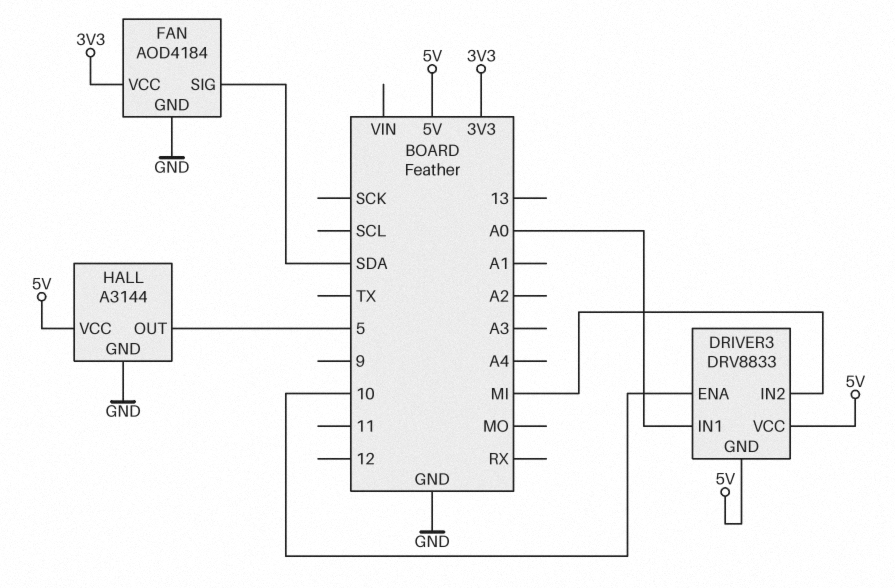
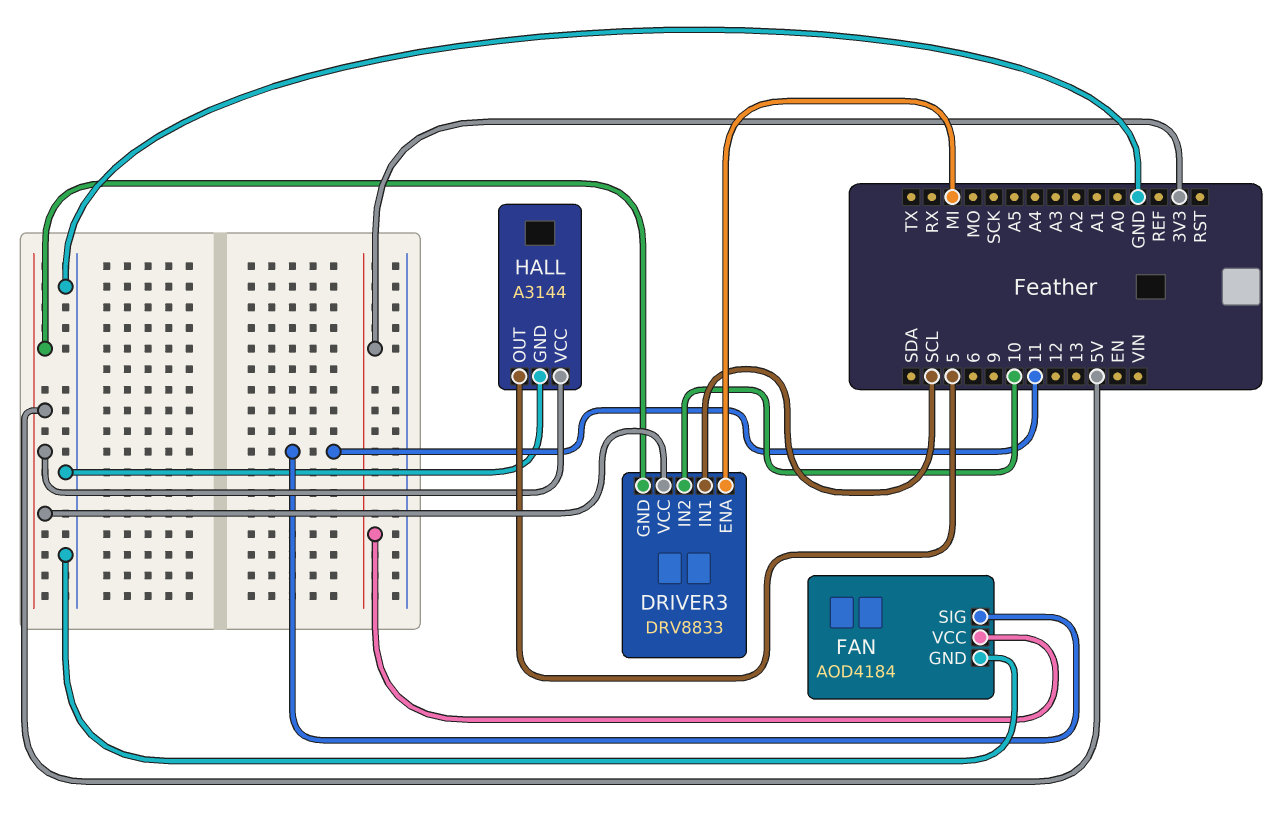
DRIVER3 pin ENA: 10 -> MI
DRIVER3 pin IN1: A0 -> SCL
DRIVER3 pin IN2: MI -> 10
FAN pin SIG: SDA -> 11

